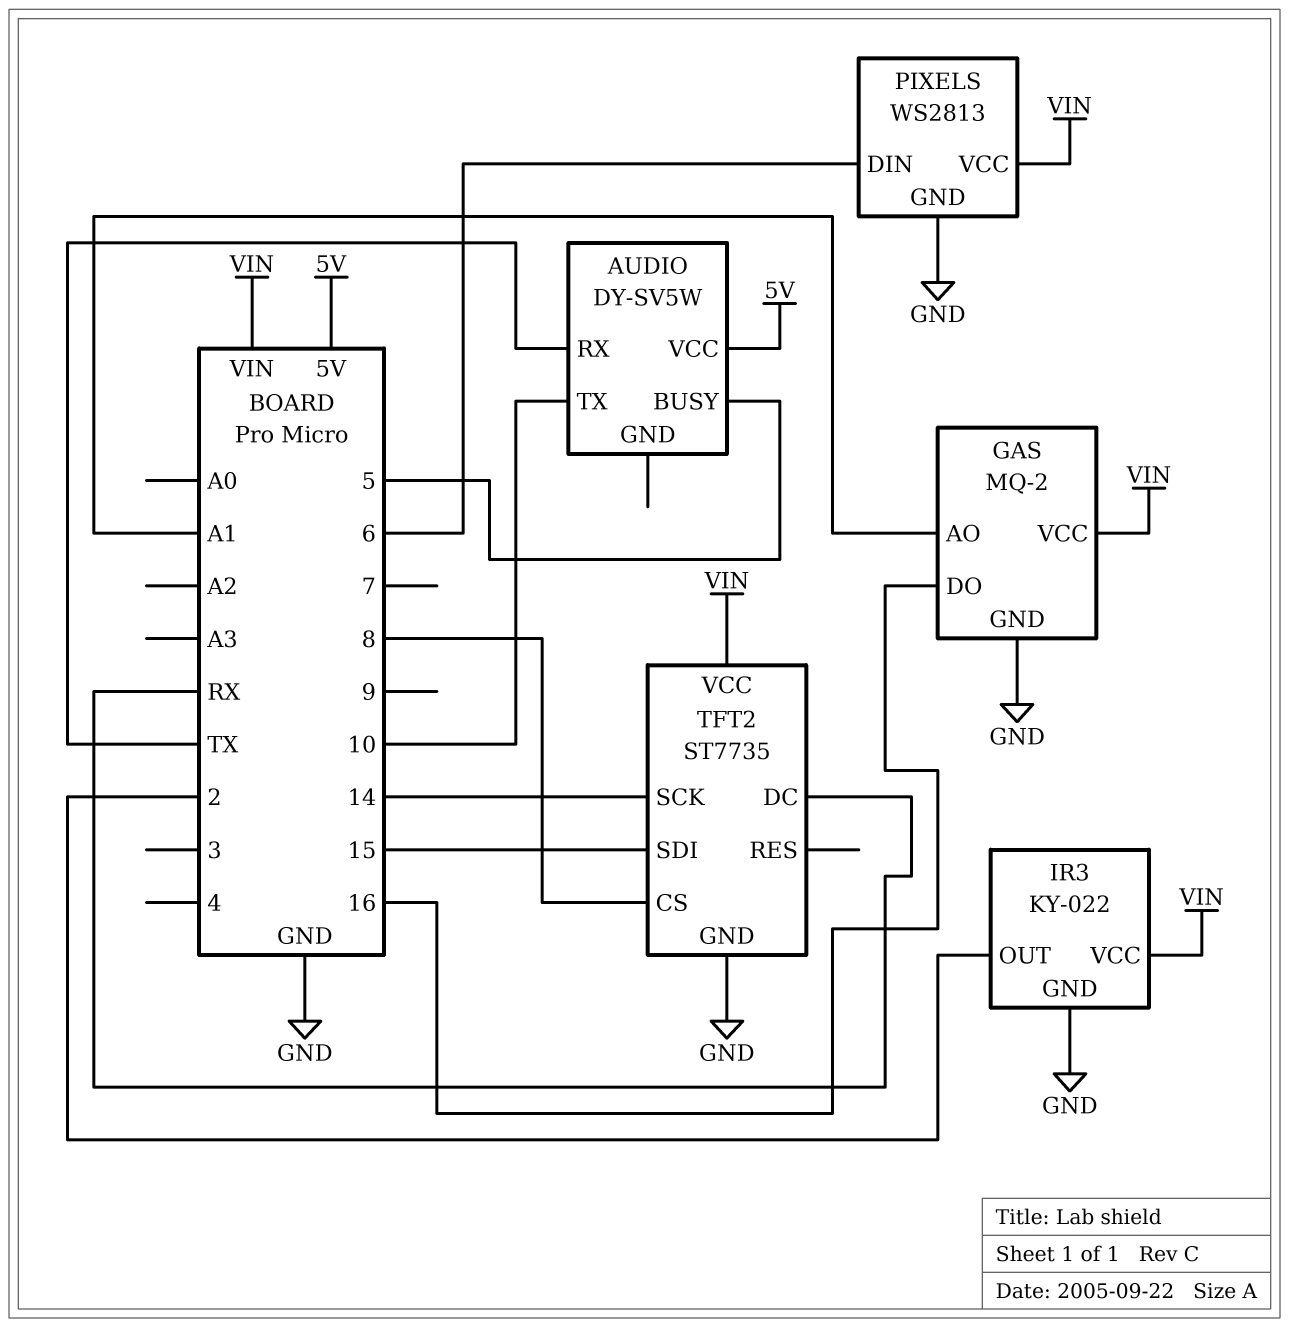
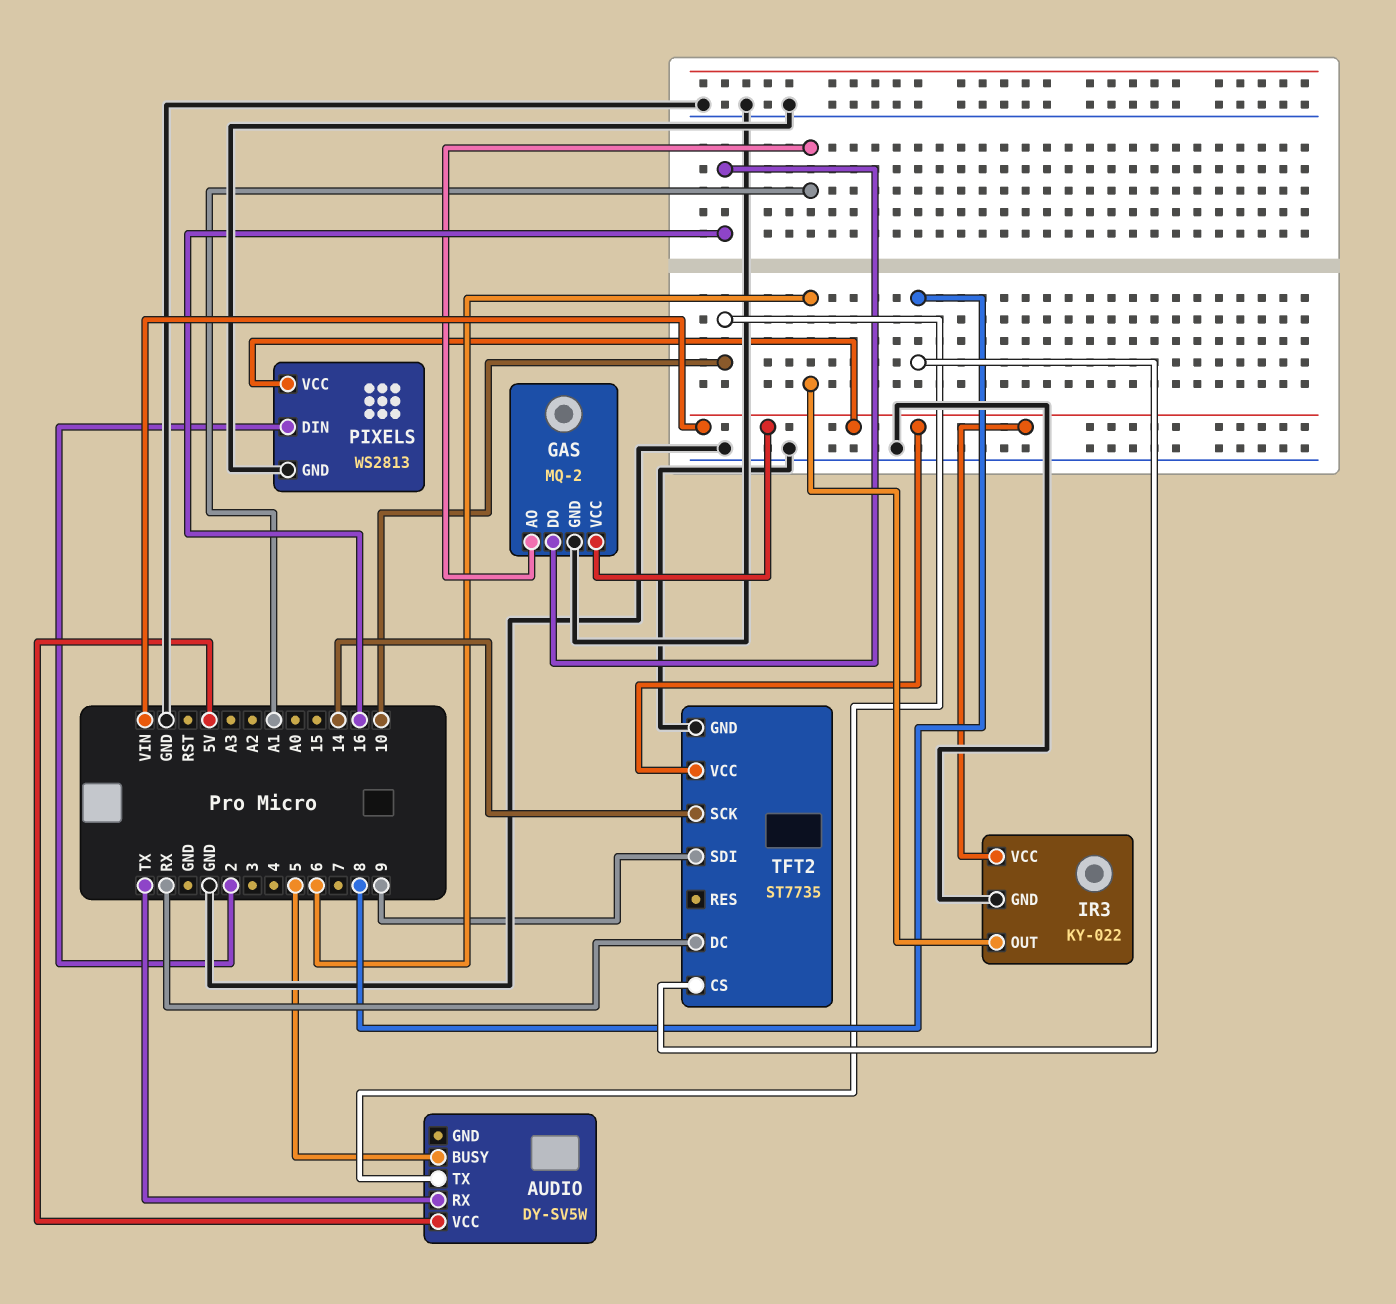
IR3 pin OUT: 2 -> 6
PIXELS pin DIN: 6 -> 2
TFT2 pin SDI: 15 -> 9

